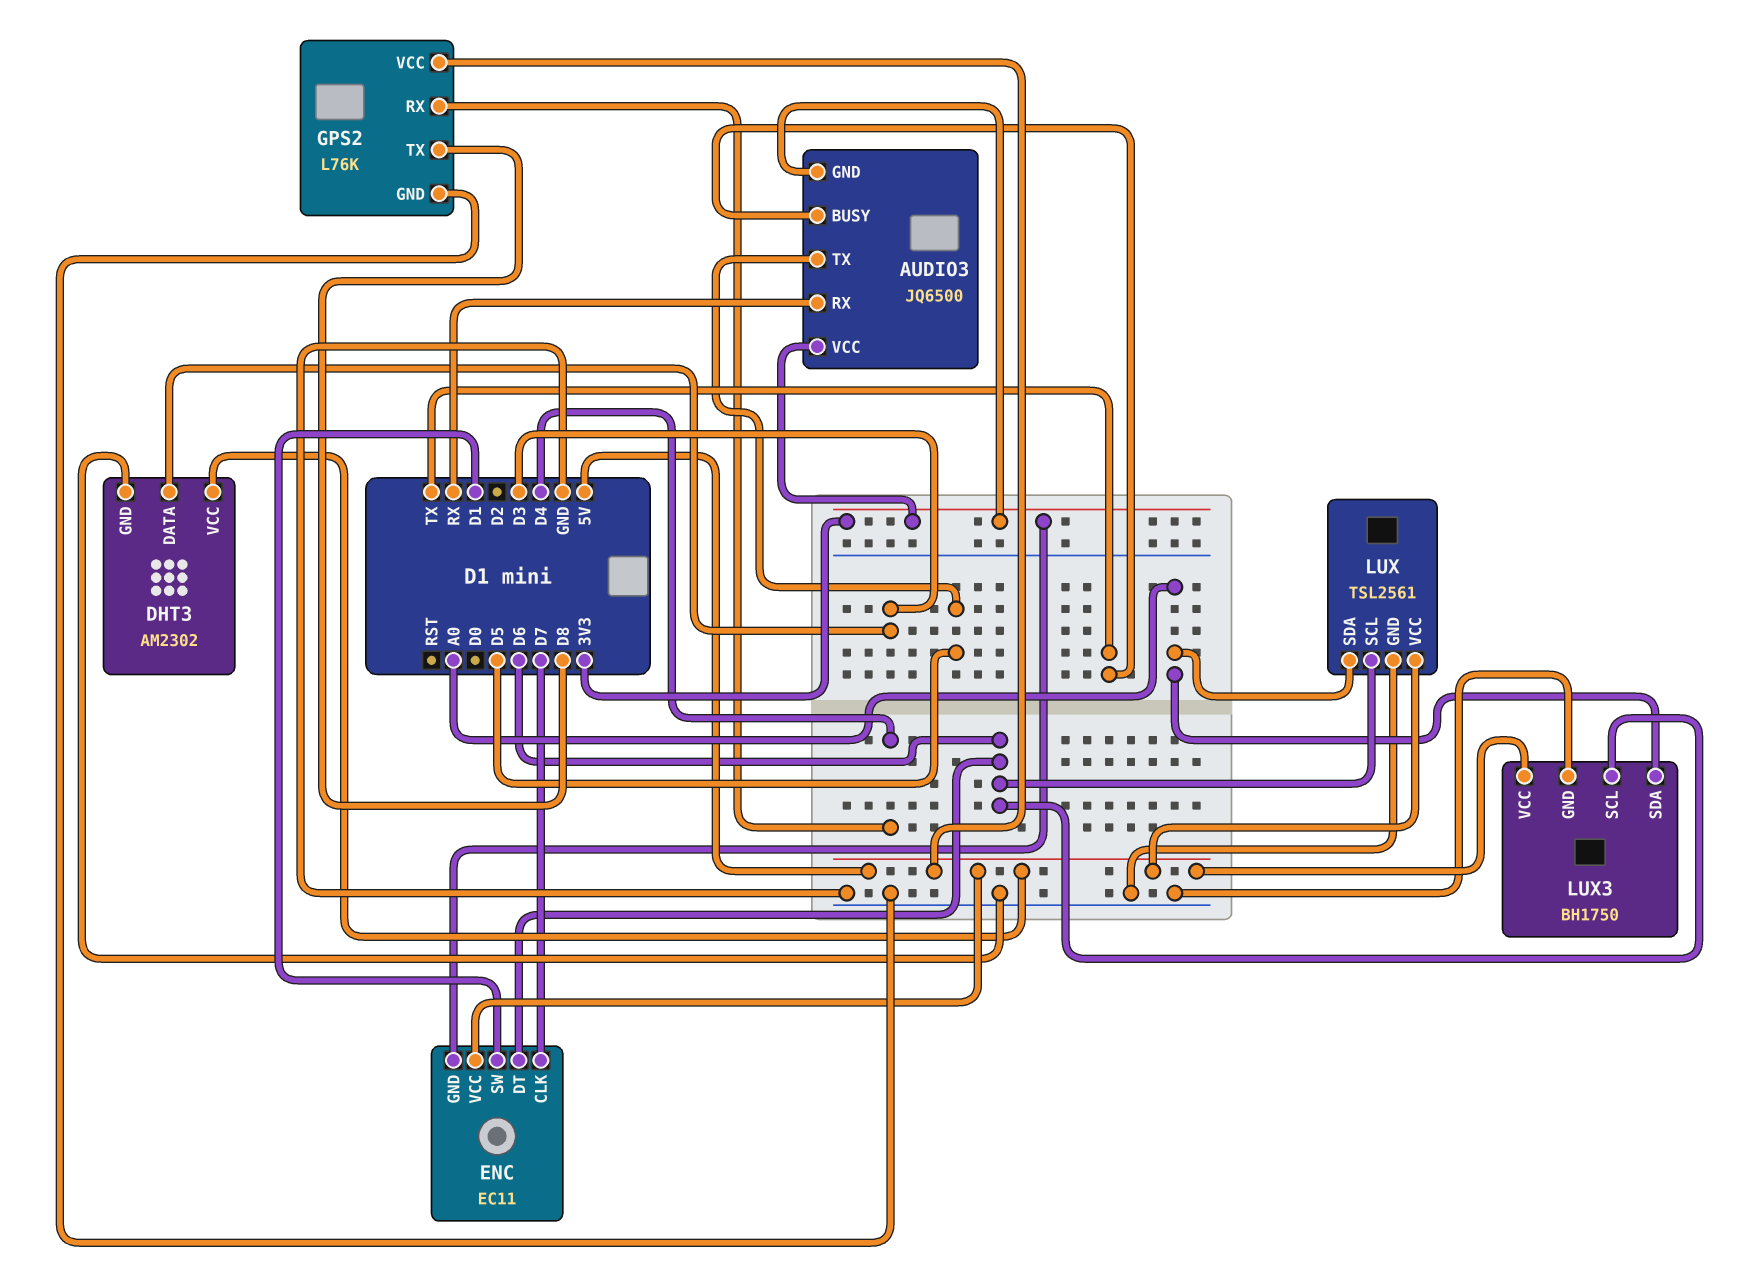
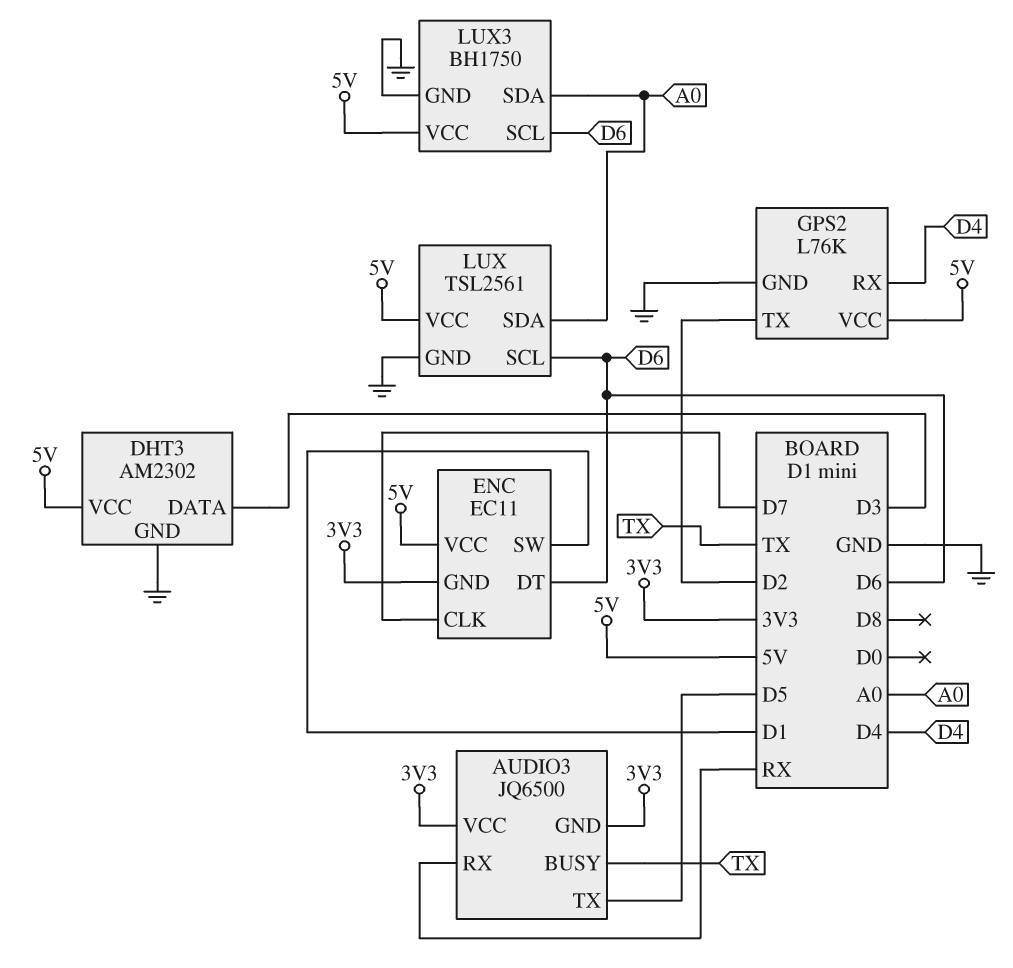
GPS2 pin TX: D8 -> D2

